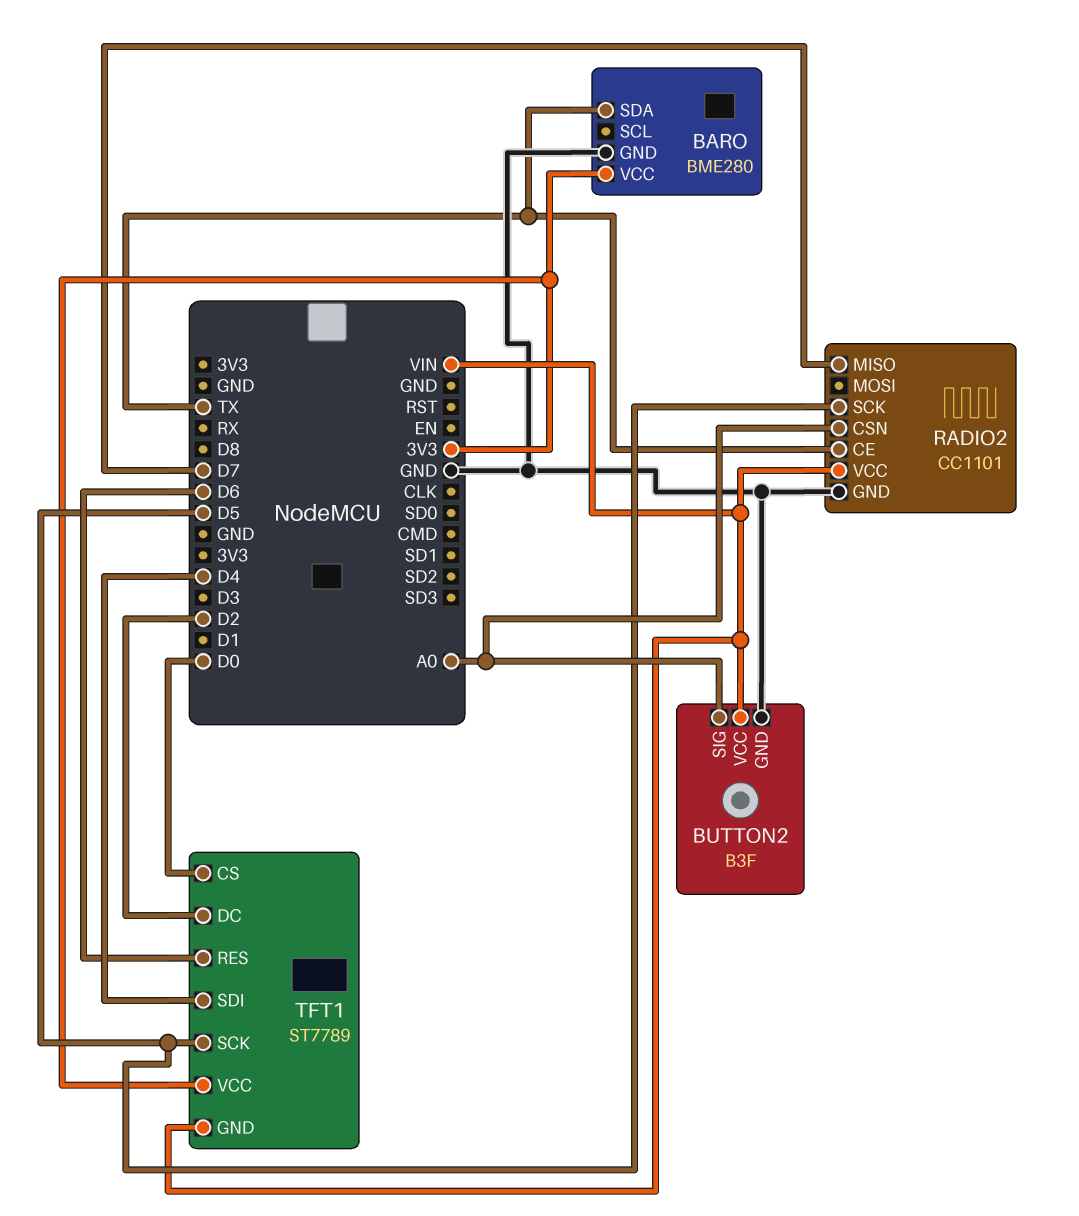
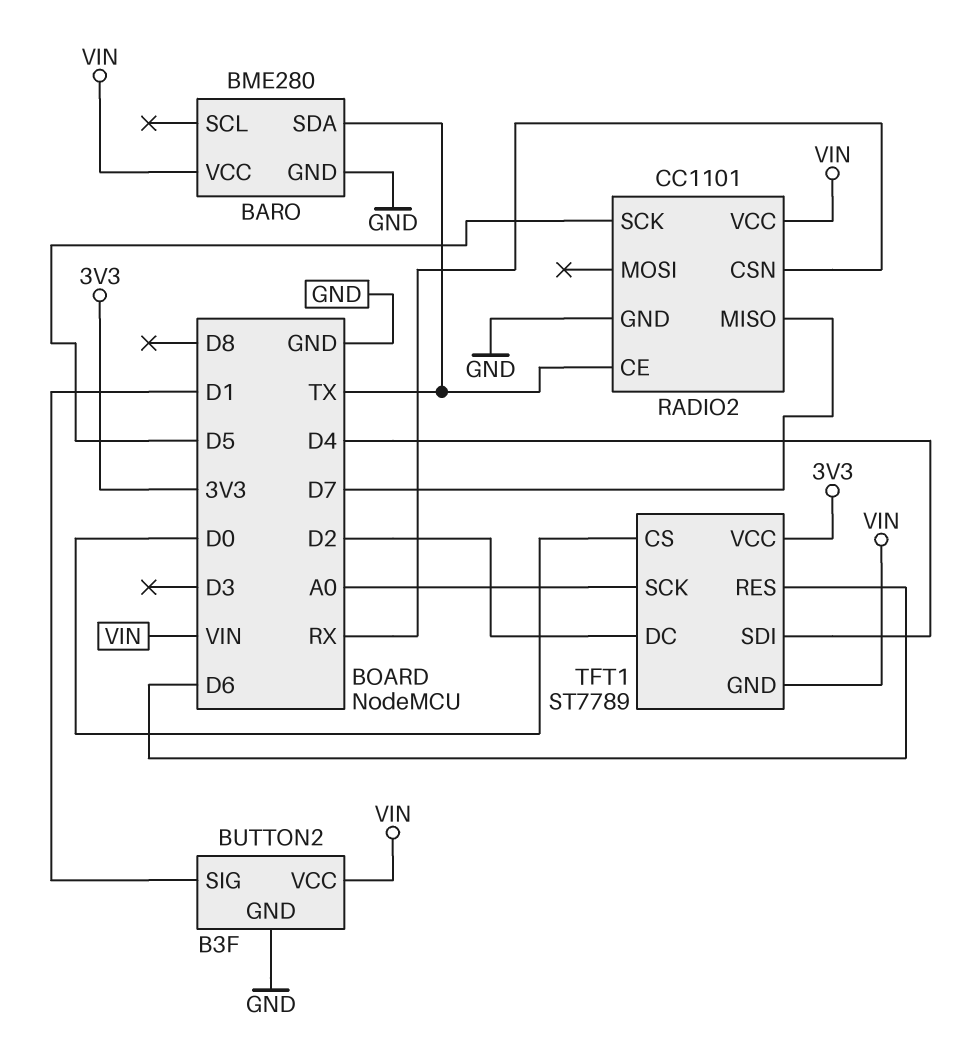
BARO pin VCC: 3V3 -> VIN
BUTTON2 pin SIG: A0 -> D1
RADIO2 pin CSN: A0 -> RX
TFT1 pin SCK: D5 -> A0

